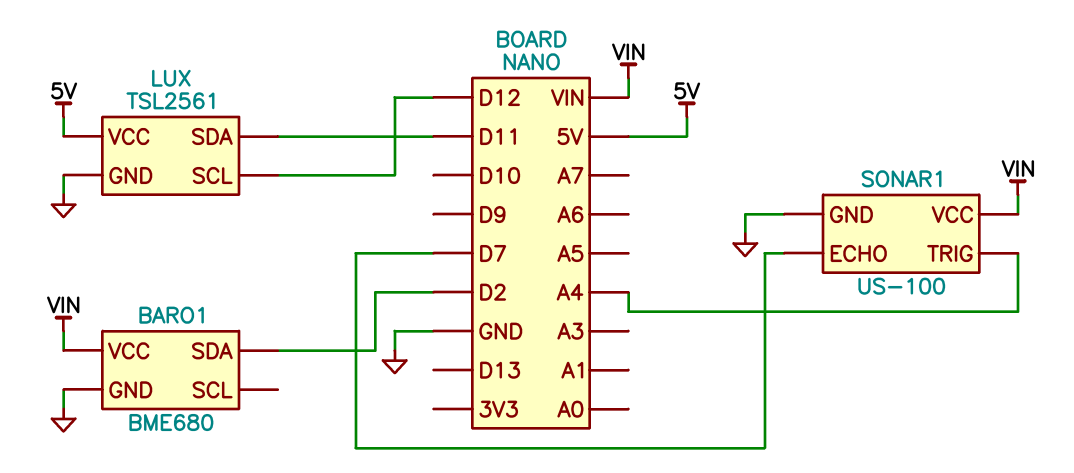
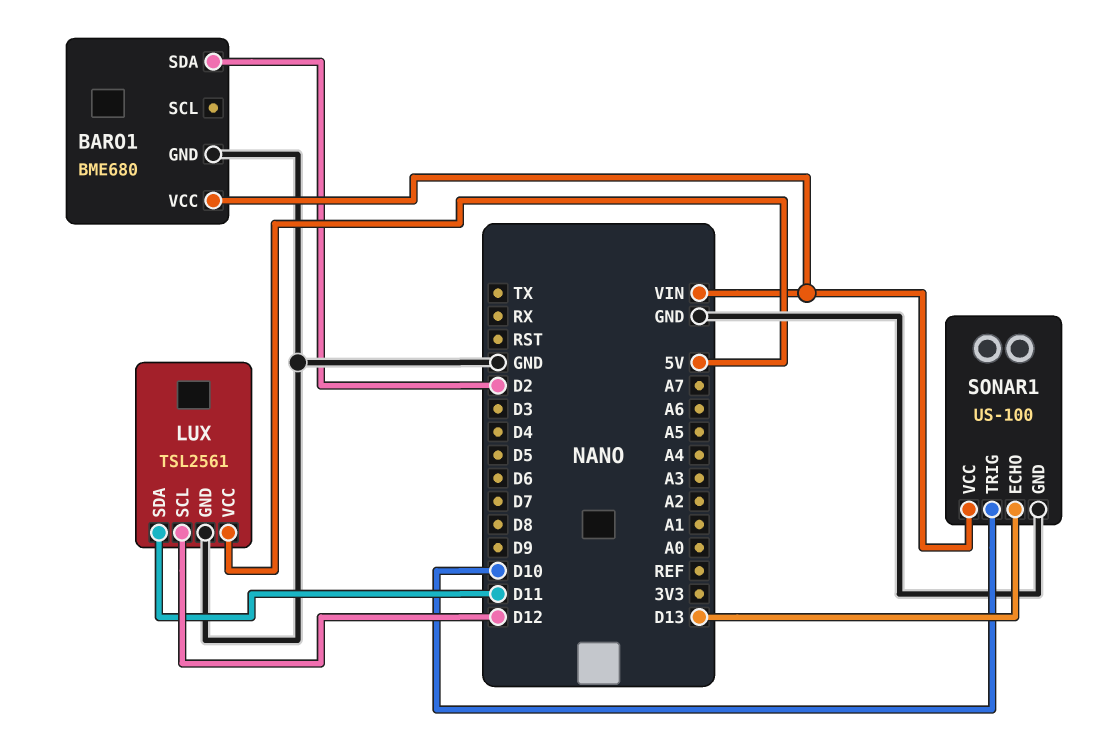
SONAR1 pin ECHO: D7 -> D13
SONAR1 pin TRIG: A4 -> D10

